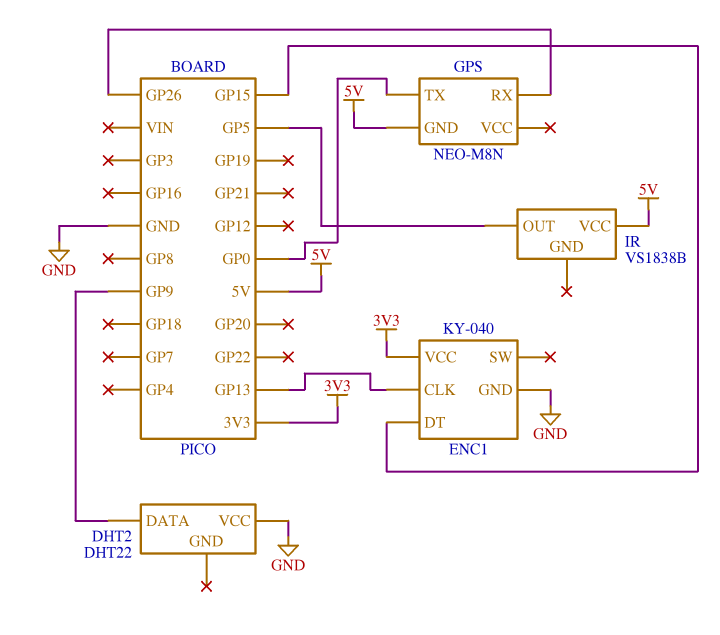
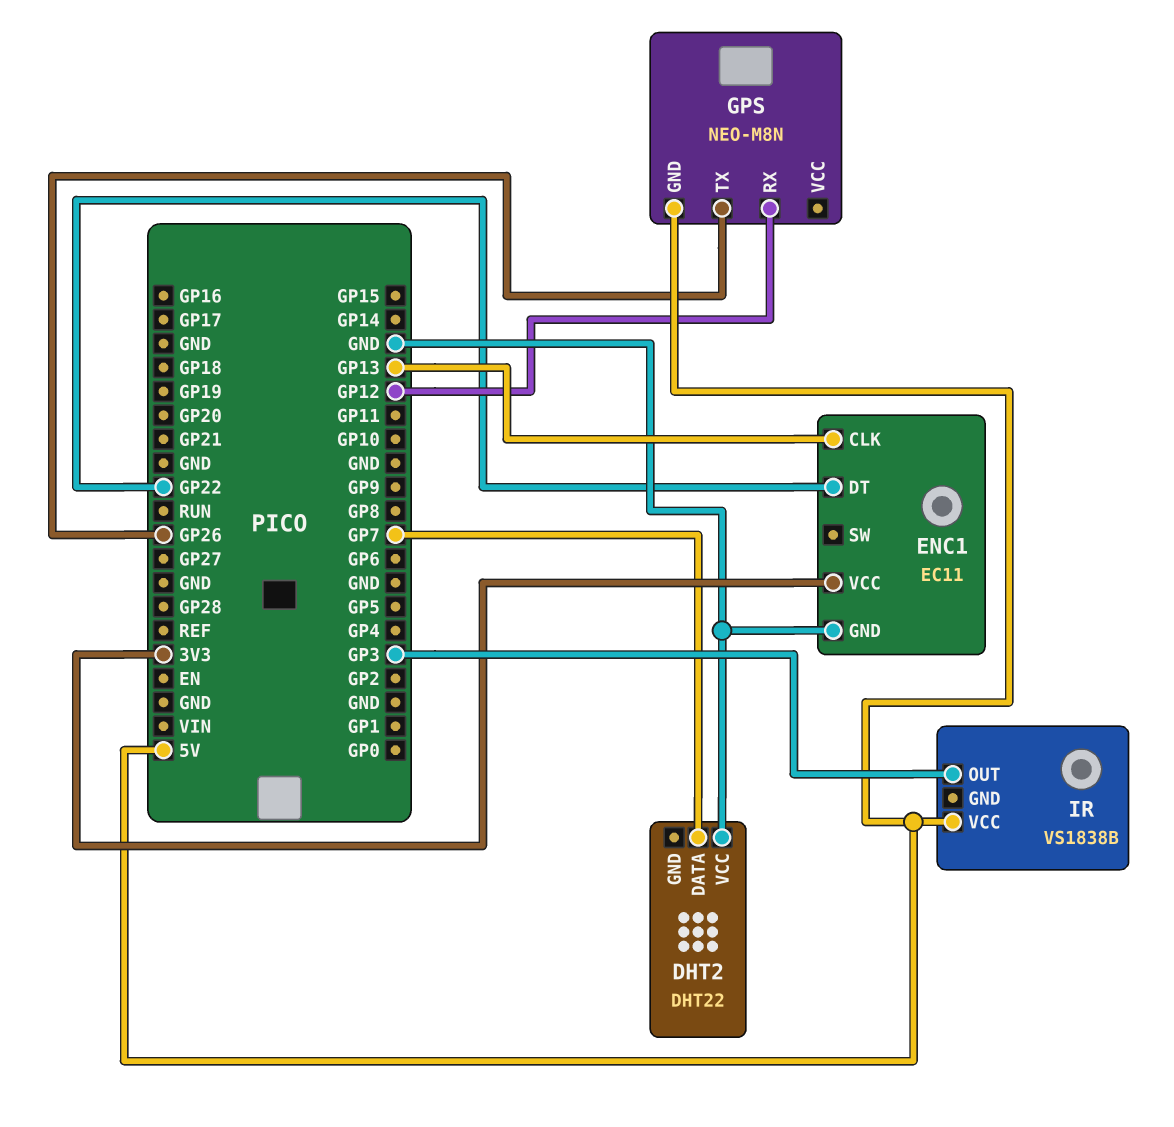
DHT2 pin DATA: GP9 -> GP7
ENC1: KY-040 -> EC11
ENC1 pin DT: GP15 -> GP22
GPS pin RX: GP26 -> GP12
GPS pin TX: GP0 -> GP26
IR pin OUT: GP5 -> GP3

